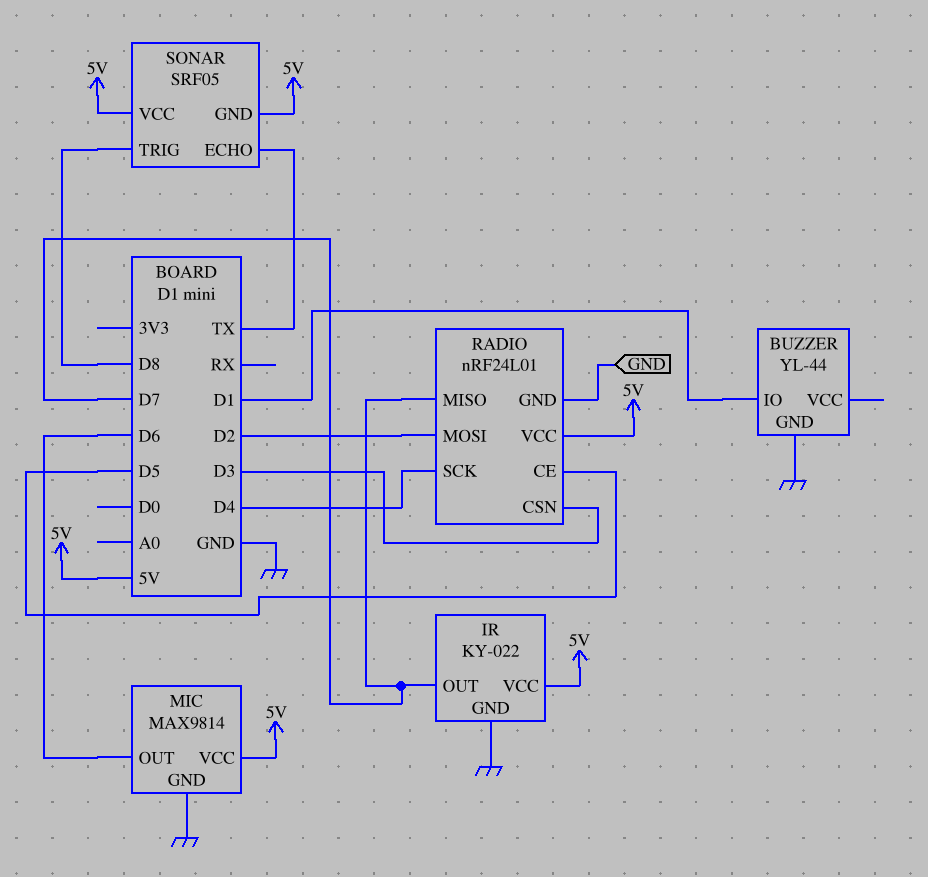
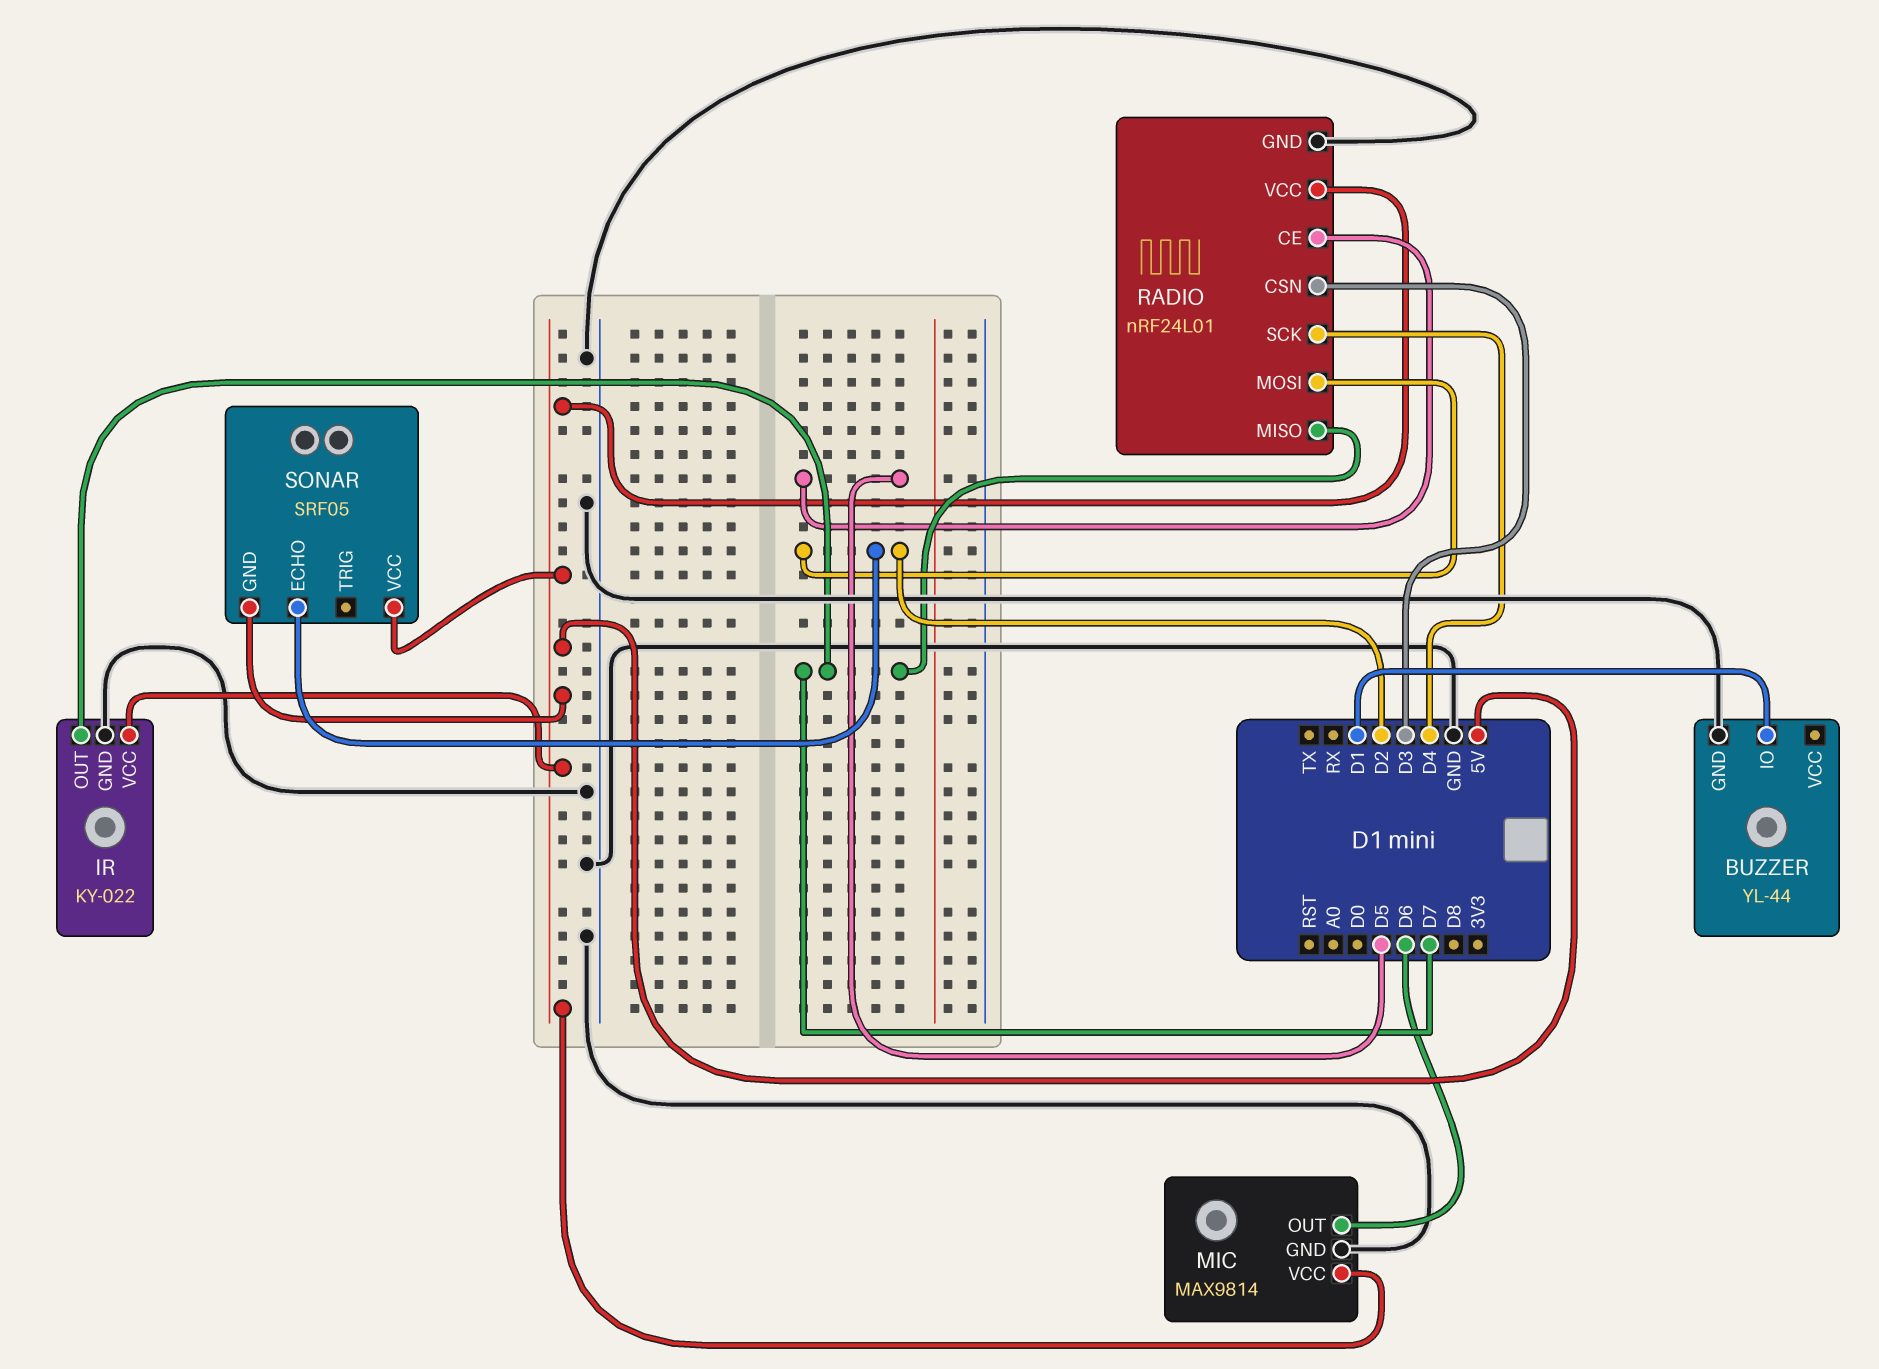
SONAR pin ECHO: TX -> D2
SONAR pin TRIG: D8 -> none

